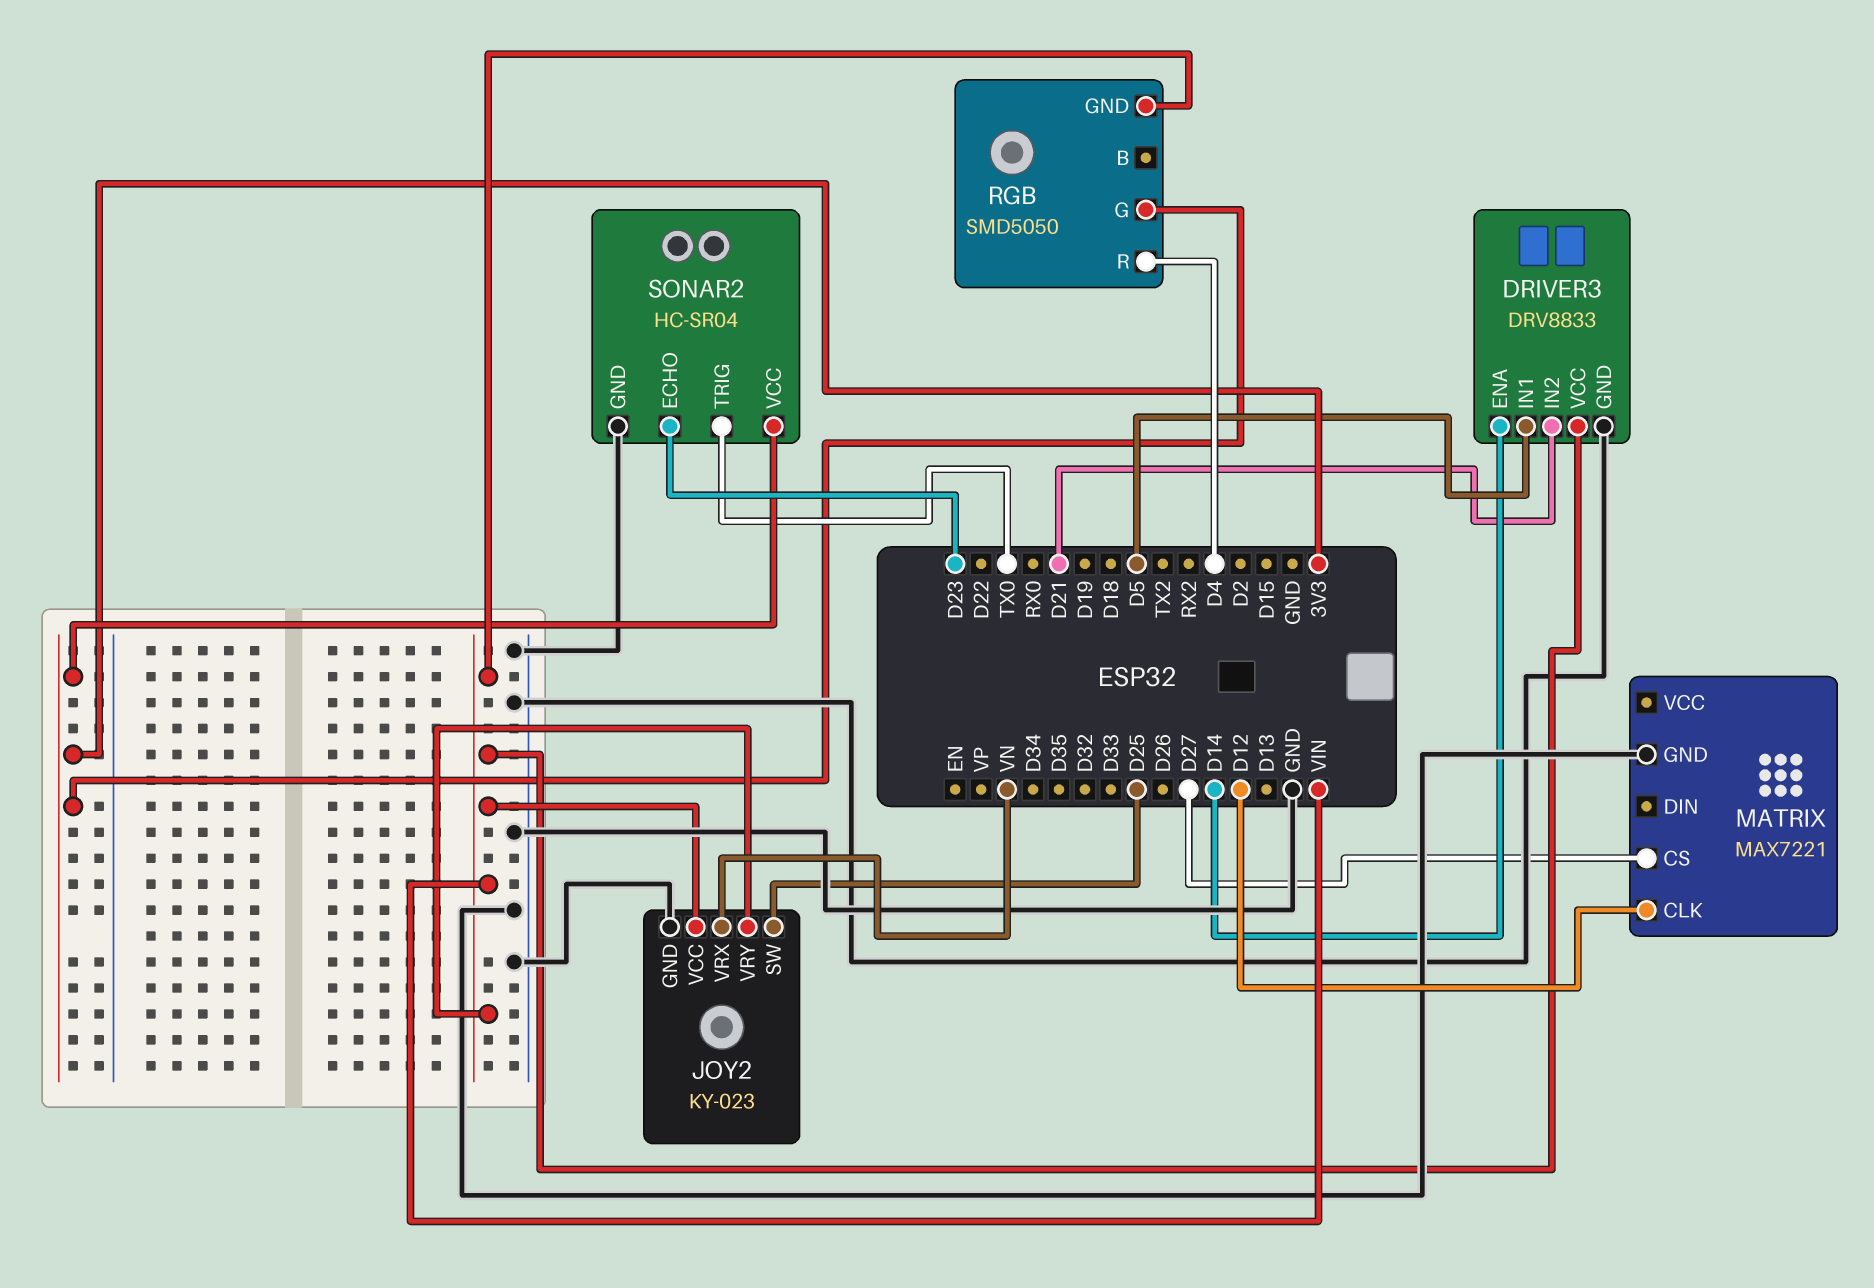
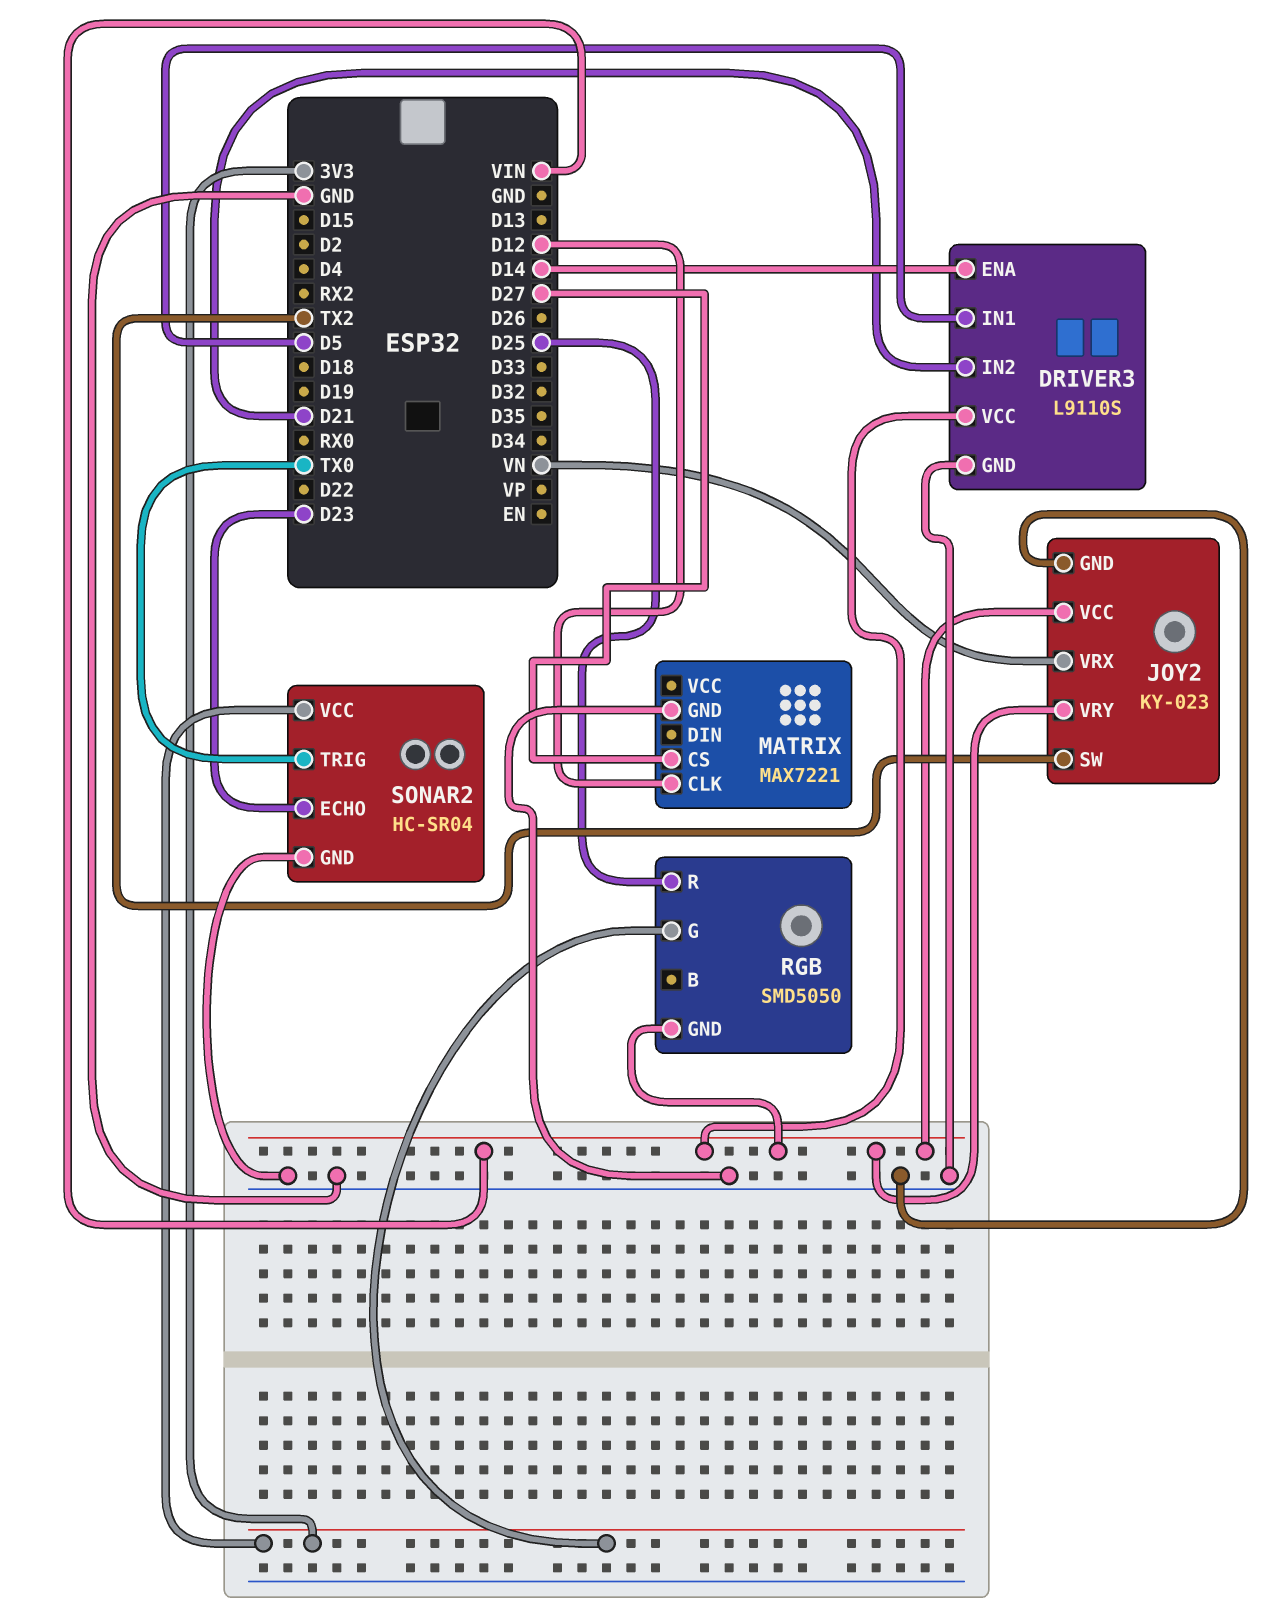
DRIVER3: DRV8833 -> L9110S
JOY2 pin SW: D25 -> TX2
RGB pin R: D4 -> D25

